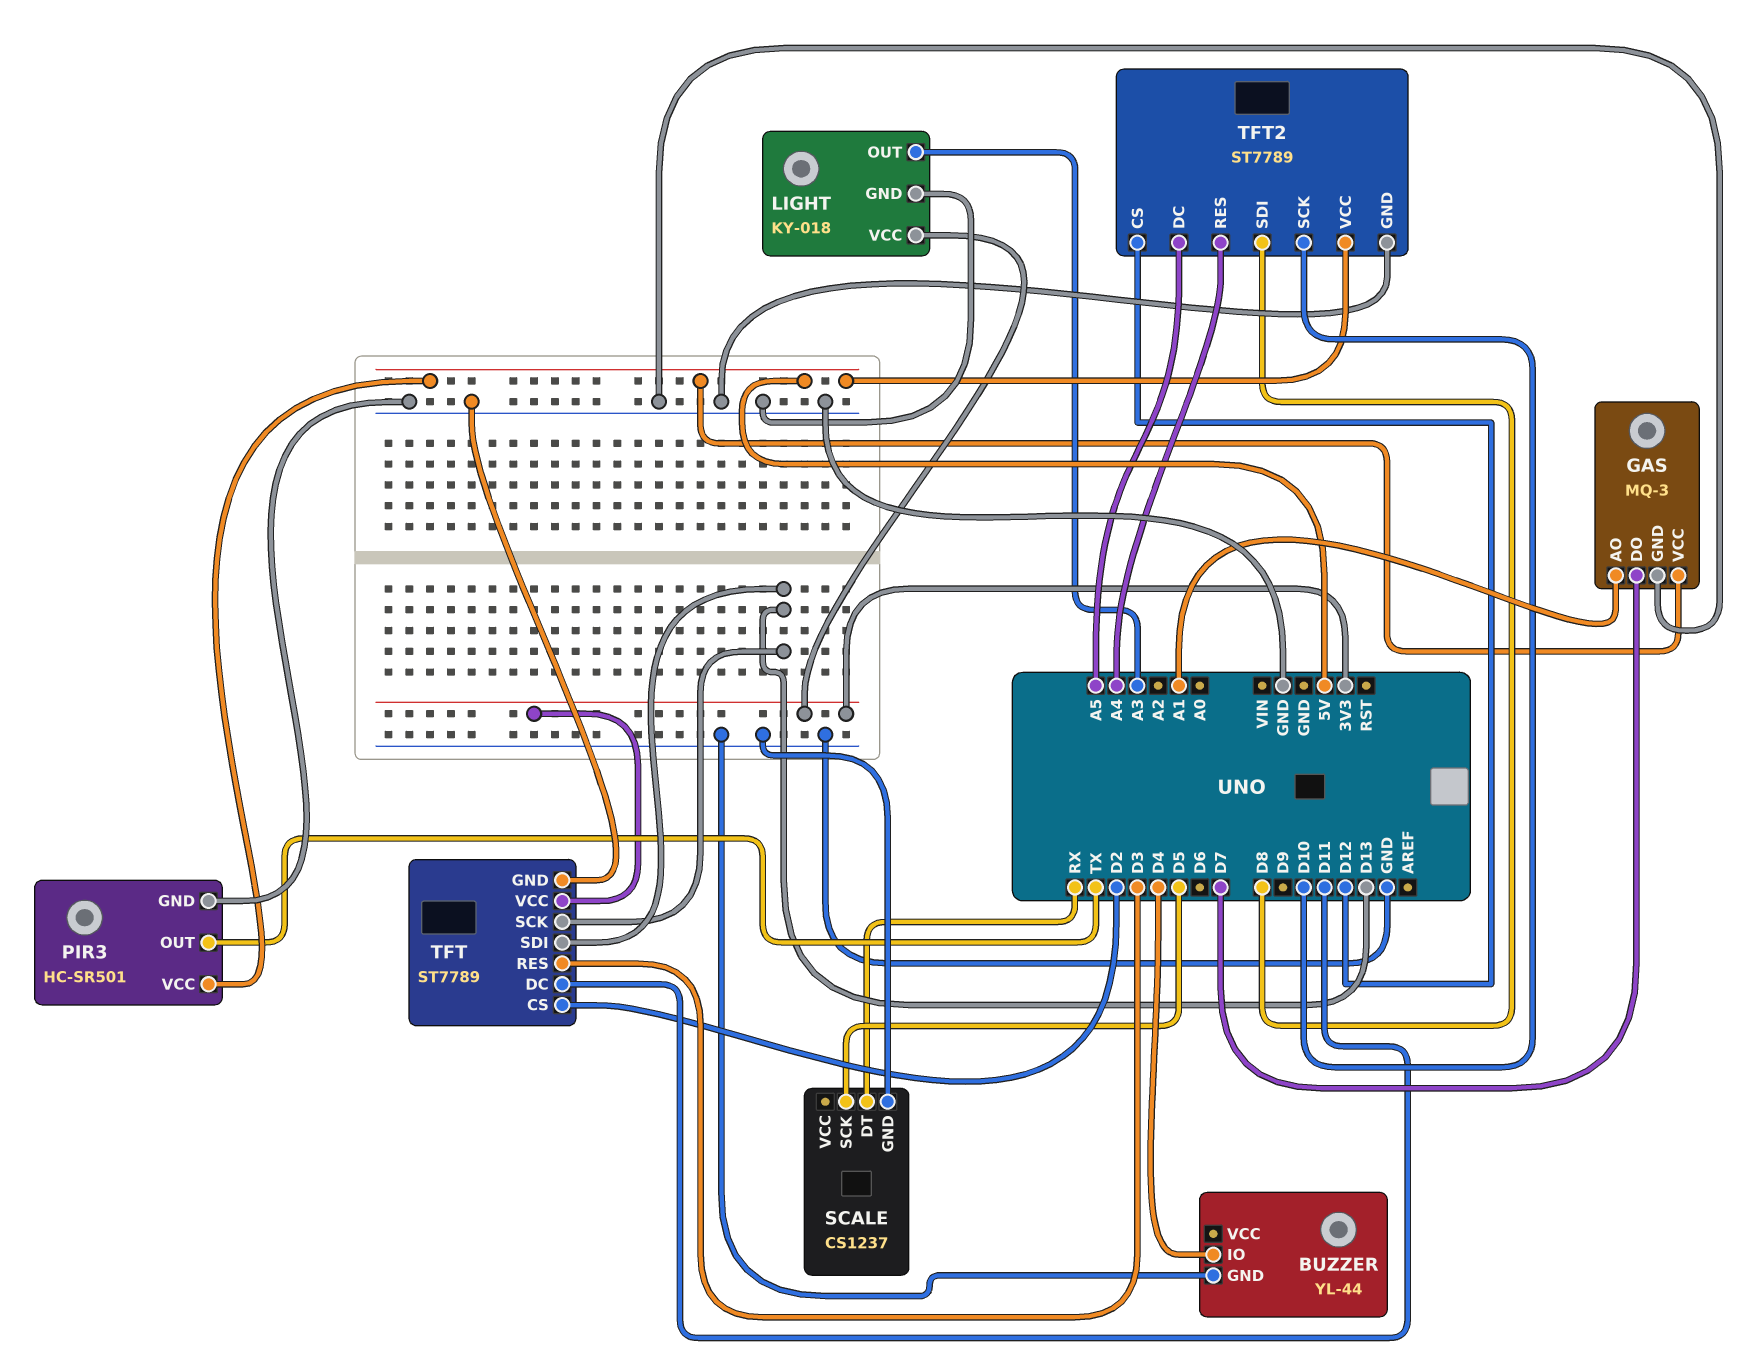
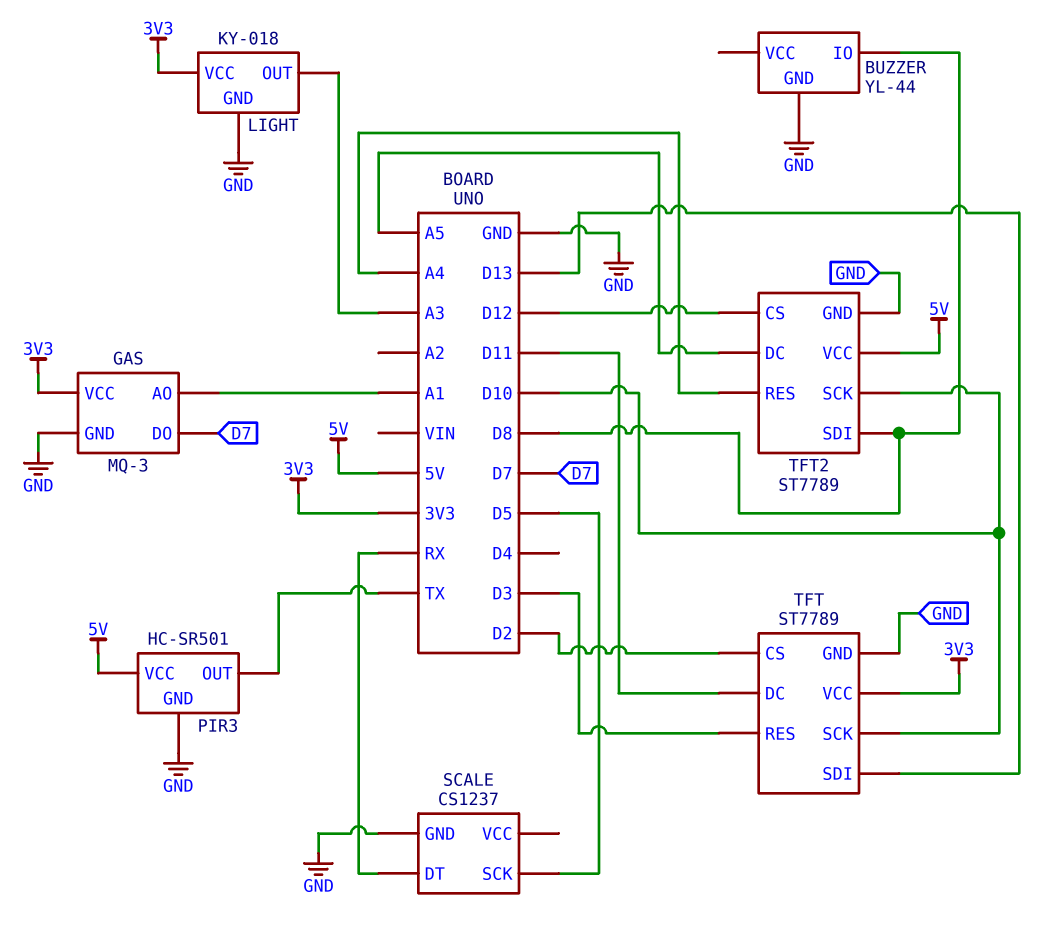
BUZZER pin IO: D4 -> D8
GAS pin VCC: 5V -> 3V3
TFT pin SCK: D13 -> D10

